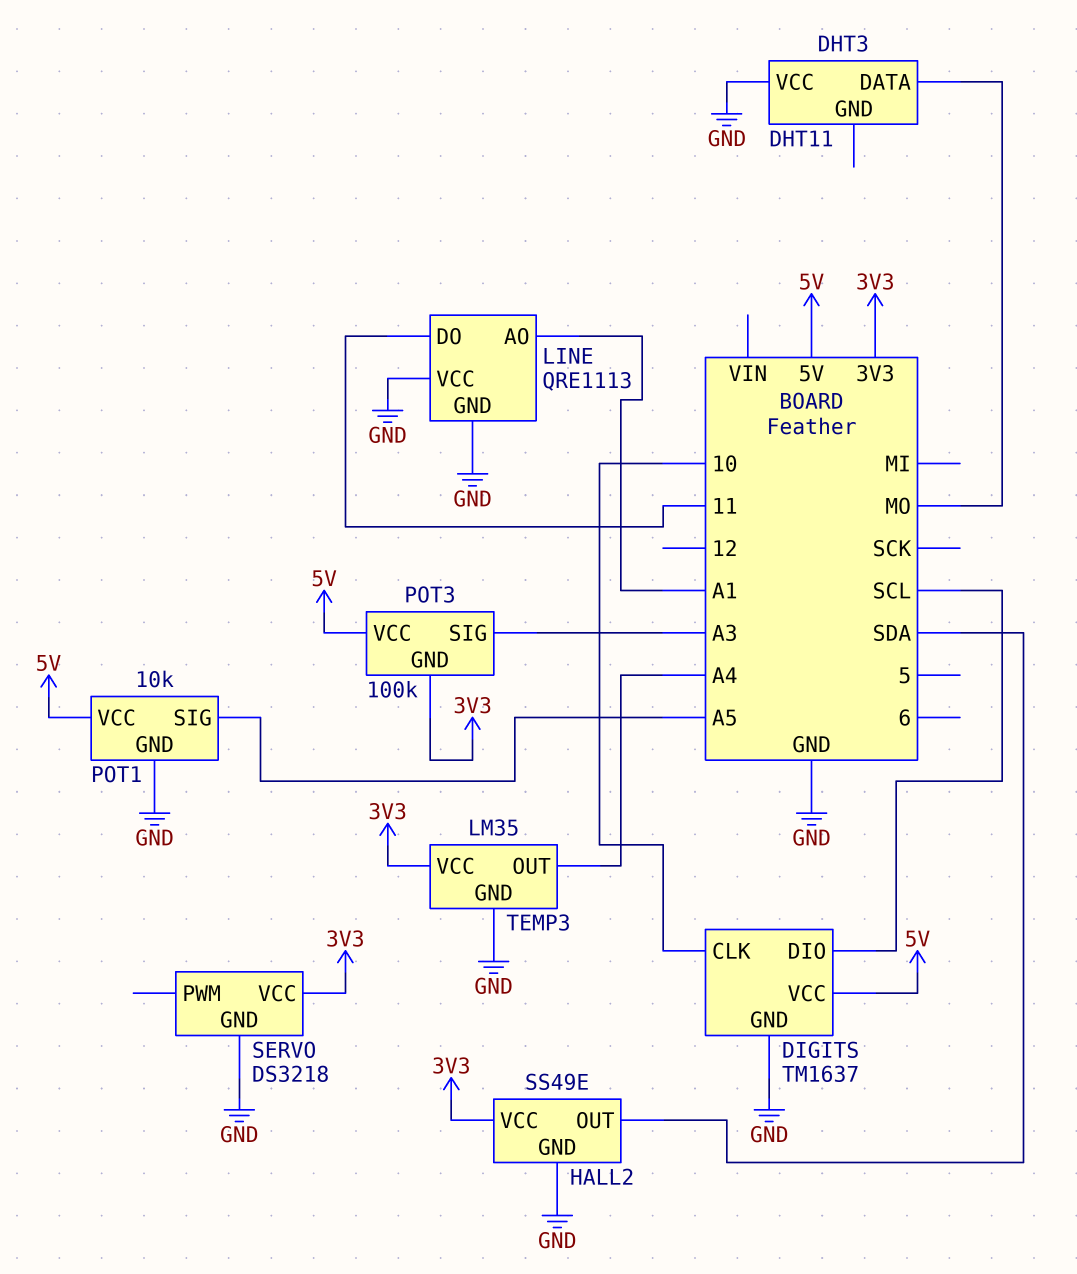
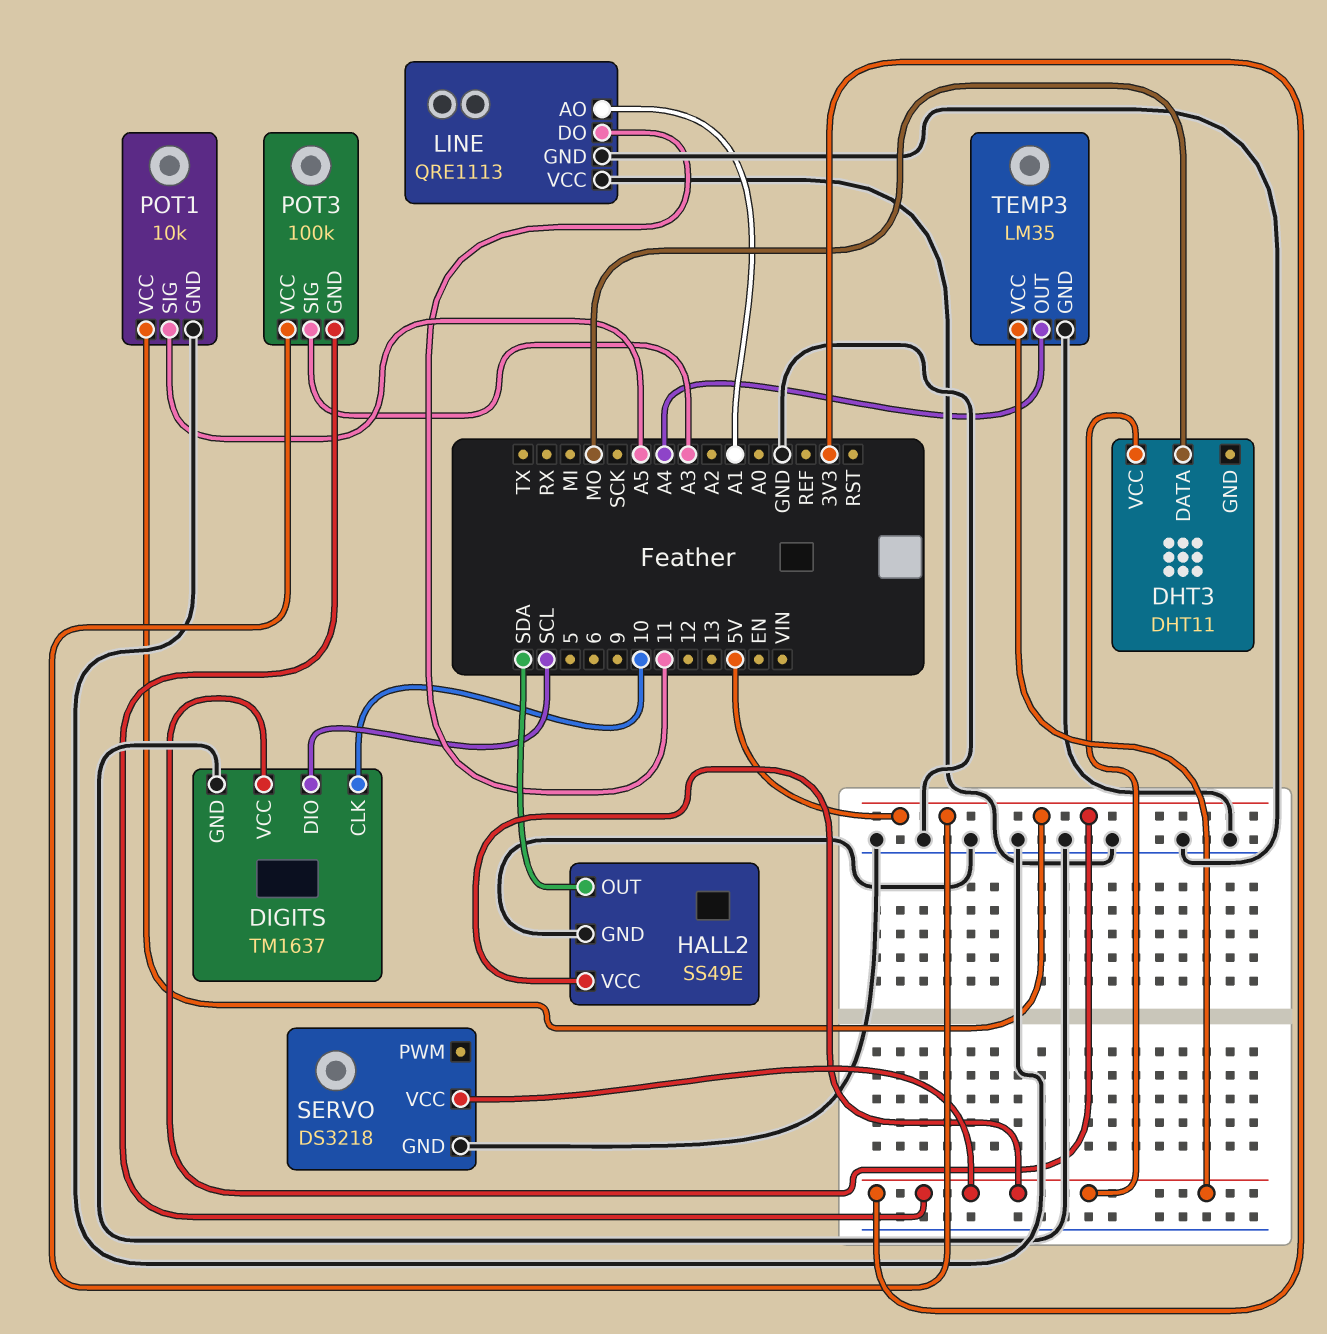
DHT3 pin VCC: GND -> 3V3

